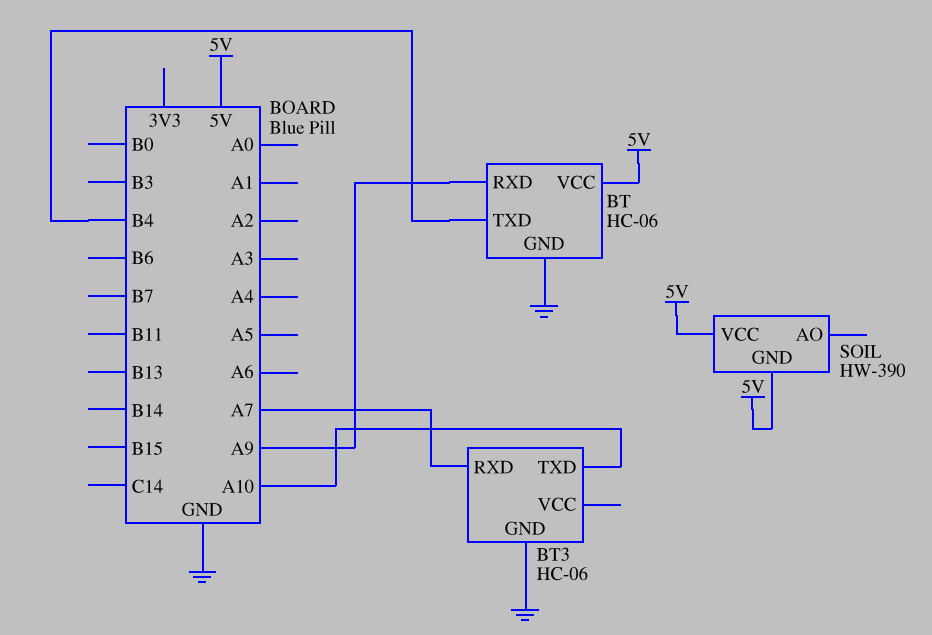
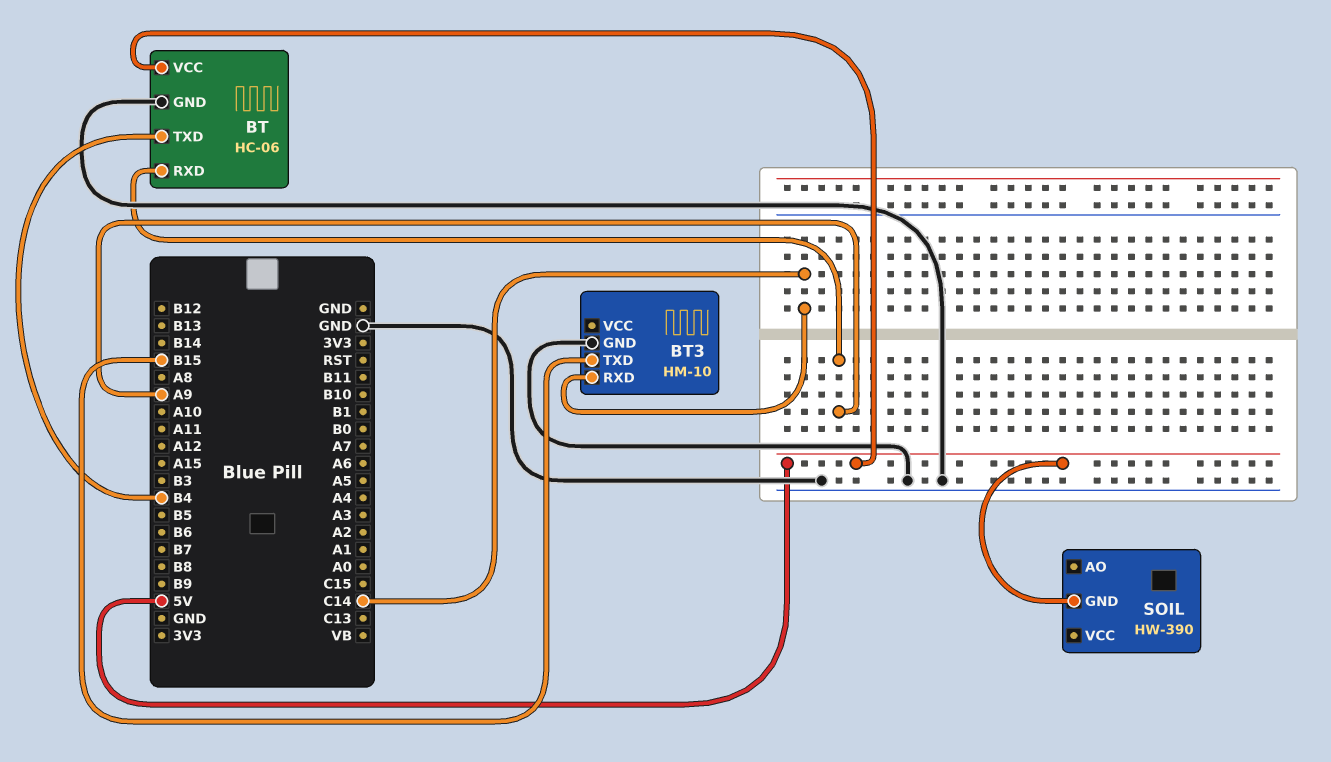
BT3: HC-06 -> HM-10
BT3 pin RXD: A7 -> C14
BT3 pin TXD: A10 -> B15
SOIL pin VCC: 5V -> none

